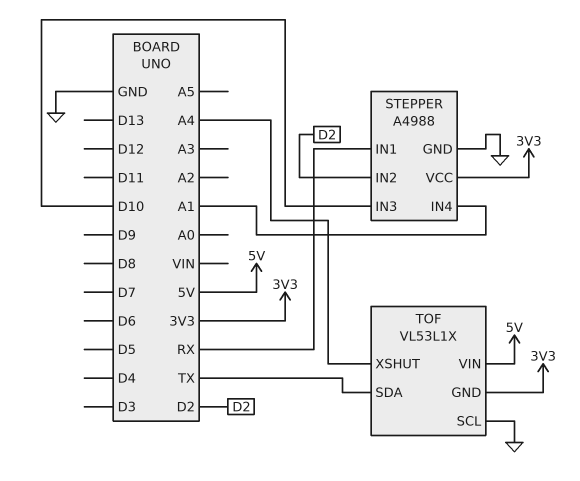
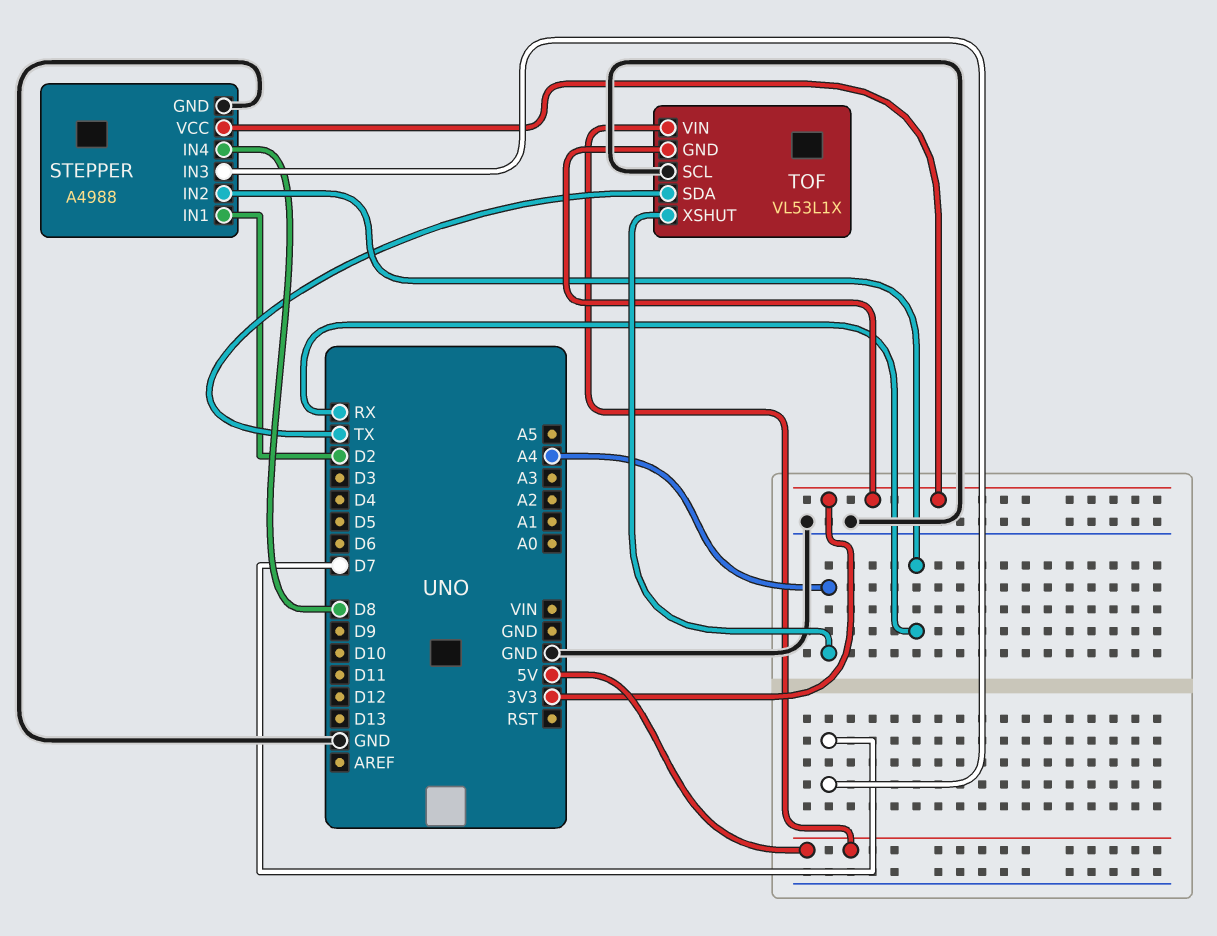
STEPPER pin IN1: RX -> D2
STEPPER pin IN2: D2 -> RX
STEPPER pin IN3: D10 -> D7
STEPPER pin IN4: A1 -> D8

